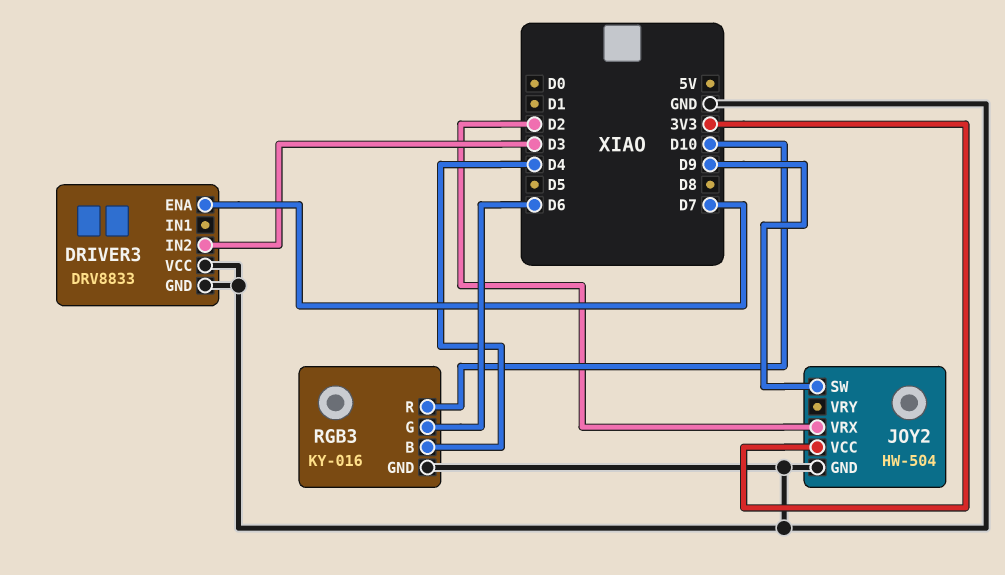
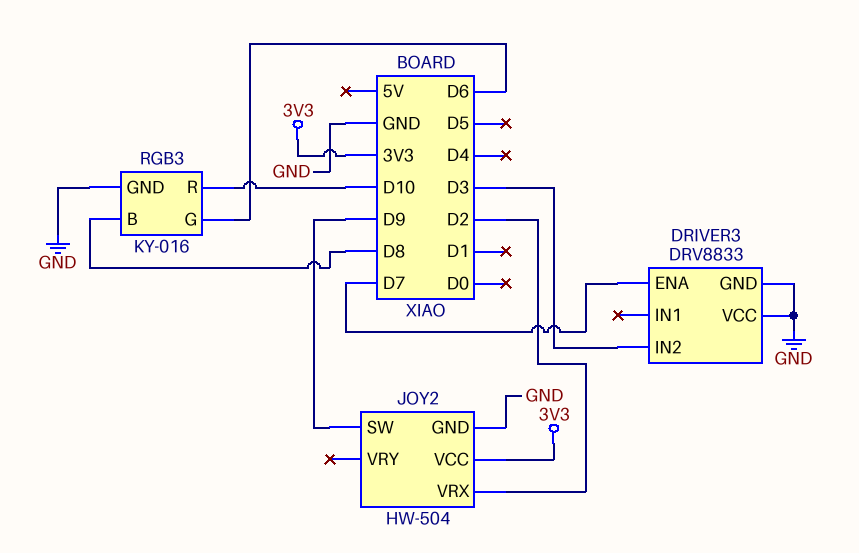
RGB3 pin B: D4 -> D8

